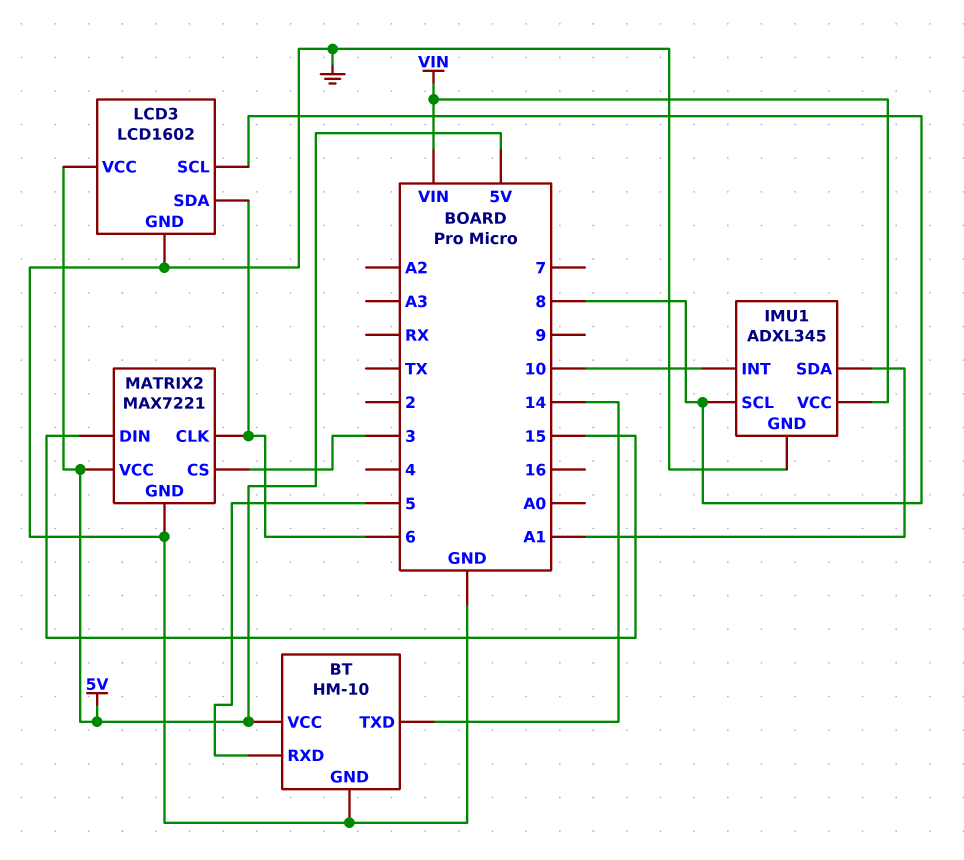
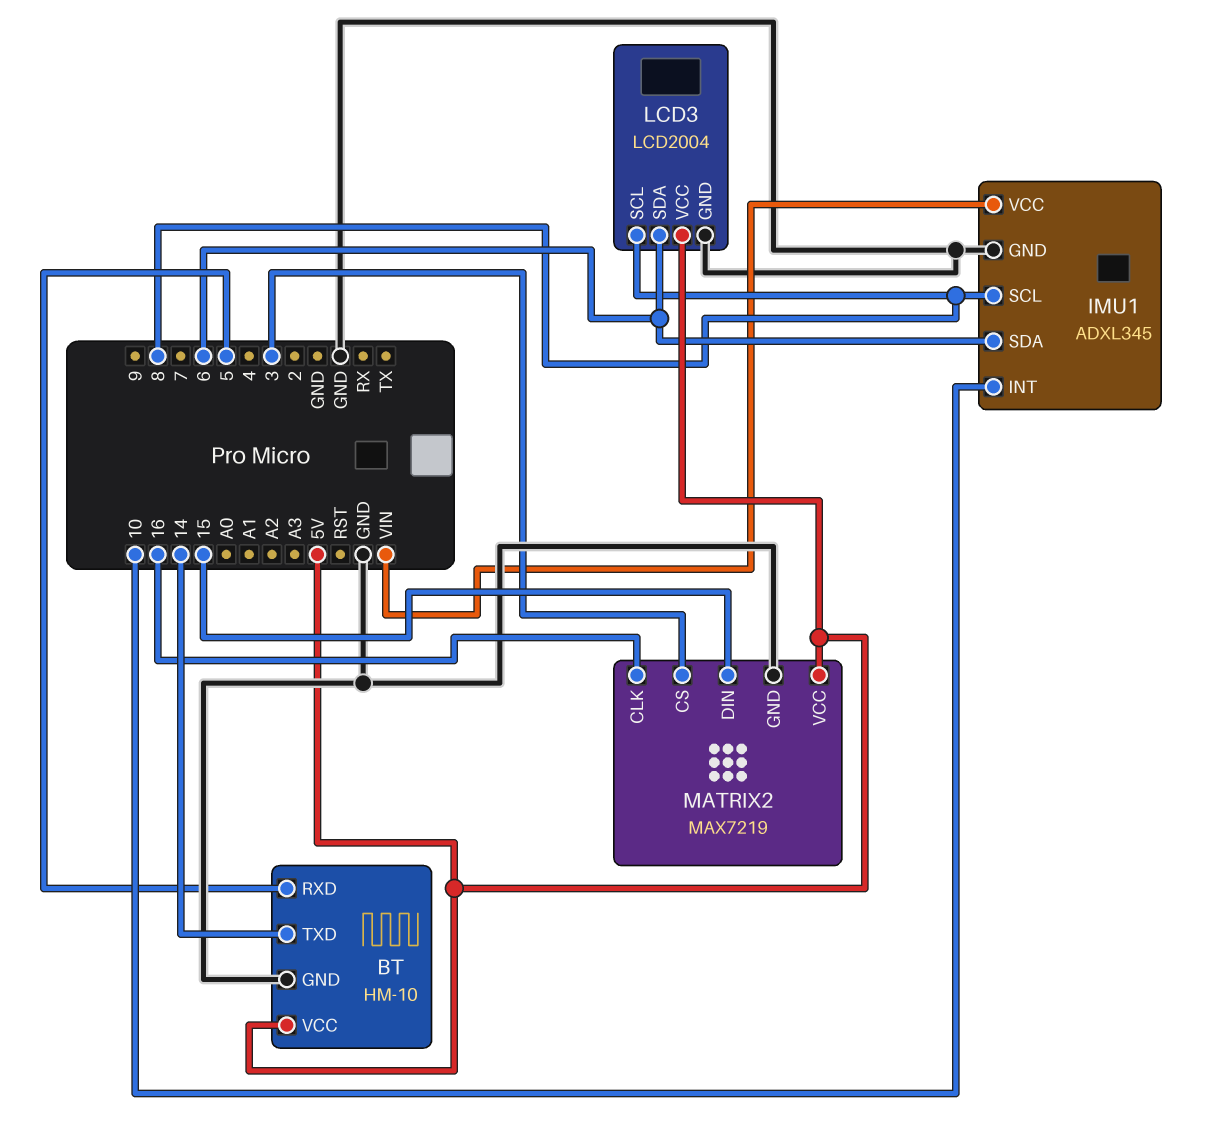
IMU1 pin SDA: A1 -> 6
LCD3: LCD1602 -> LCD2004
MATRIX2: MAX7221 -> MAX7219
MATRIX2 pin CLK: 6 -> 16

